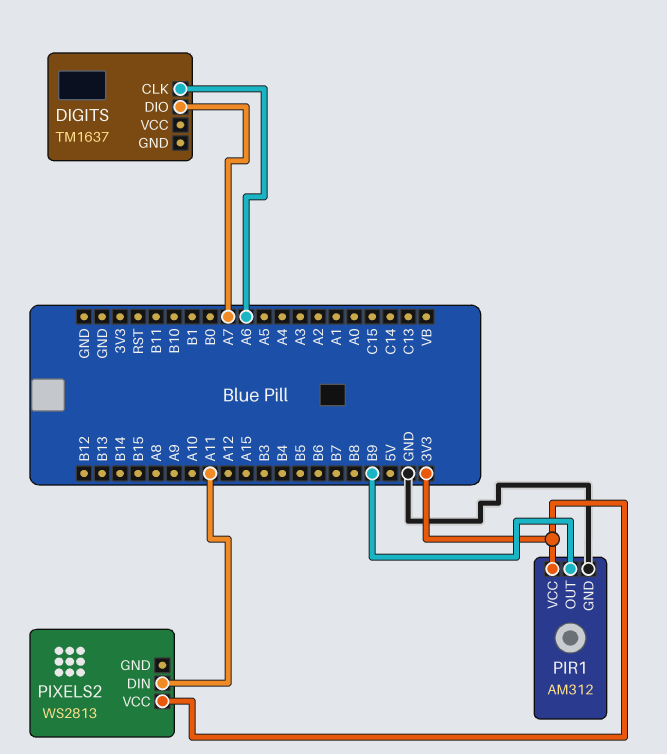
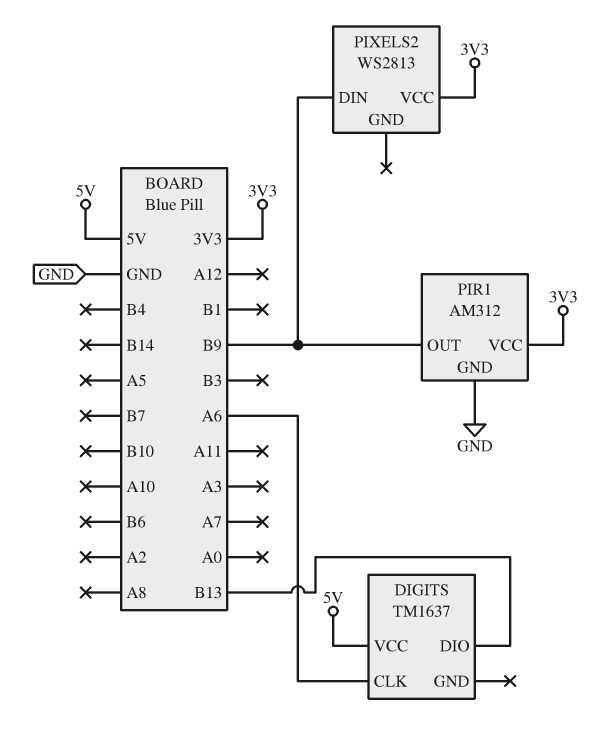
DIGITS pin DIO: A7 -> B13
DIGITS pin VCC: none -> 5V
PIXELS2 pin DIN: A11 -> B9

